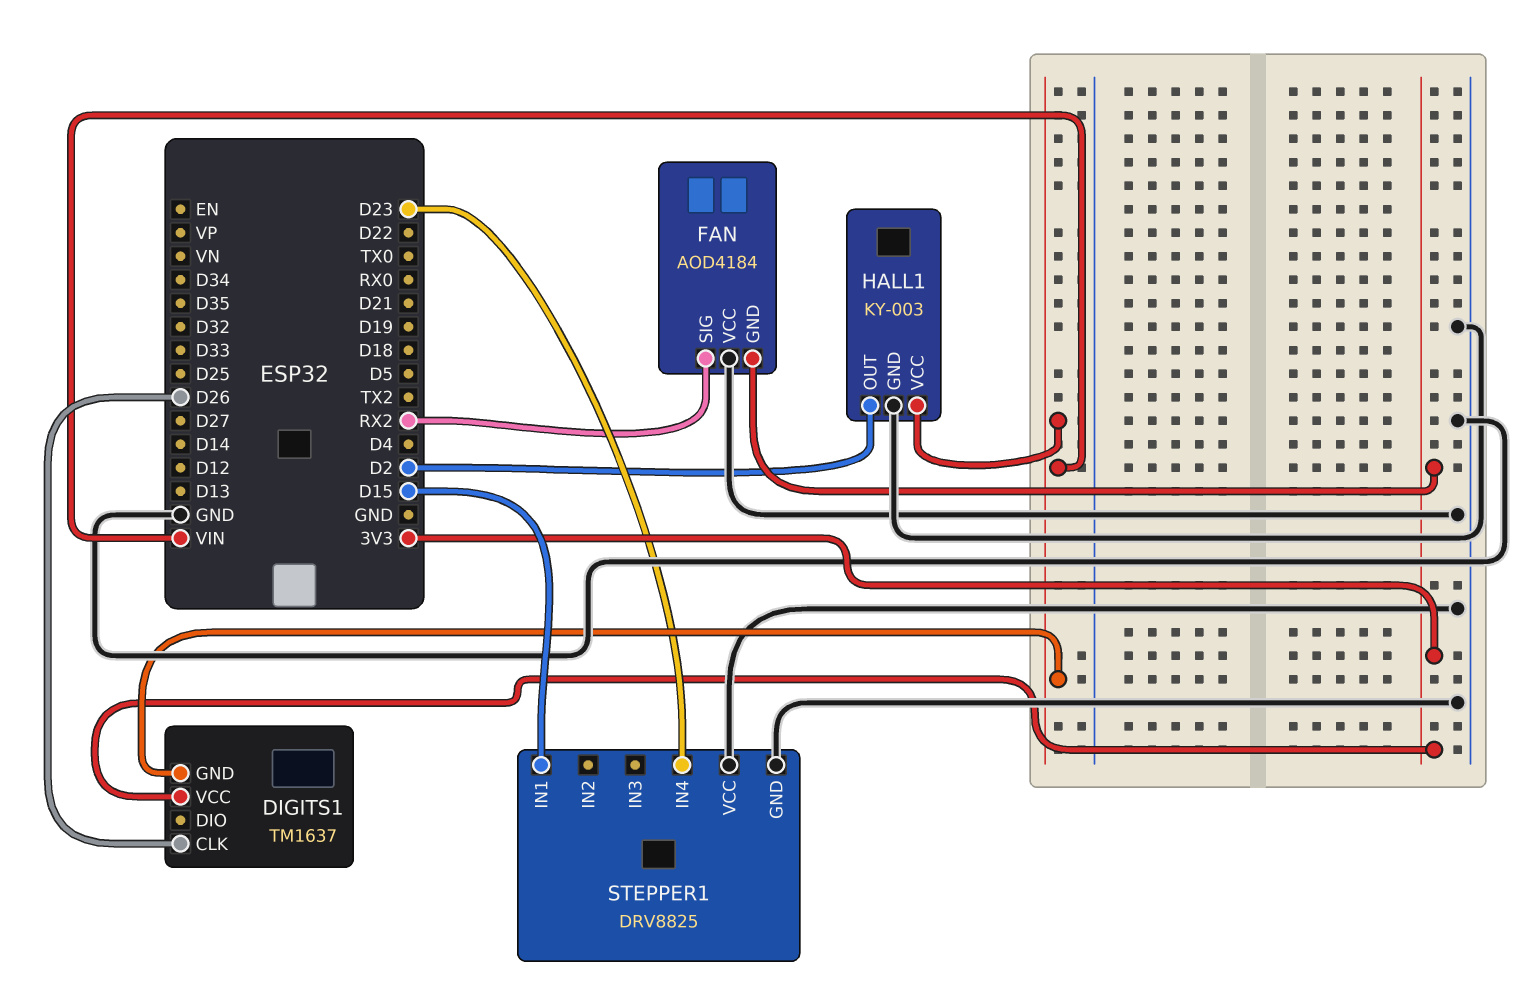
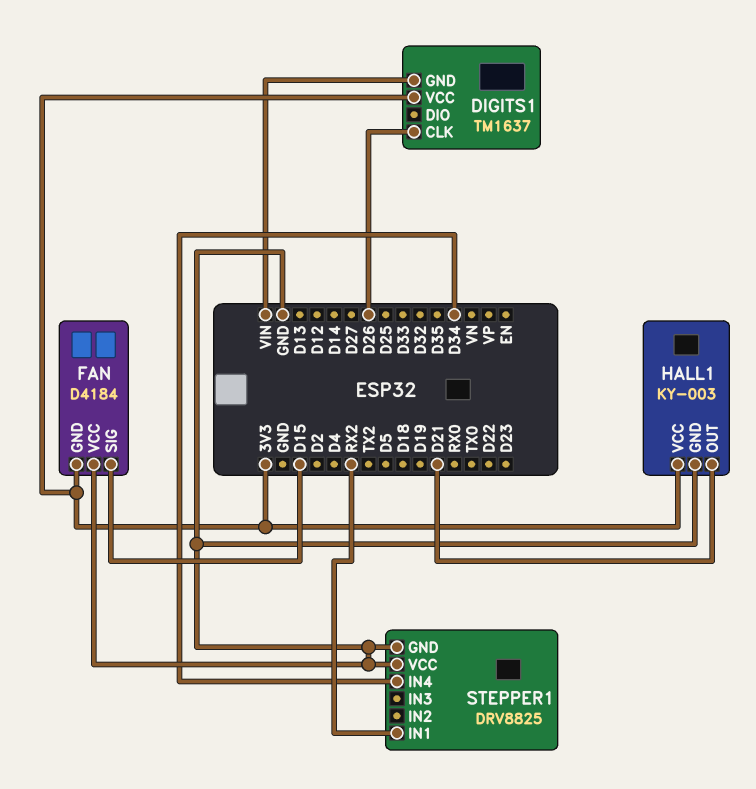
FAN: AOD4184 -> D4184
FAN pin SIG: RX2 -> D15
HALL1 pin OUT: D2 -> D21
HALL1 pin VCC: VIN -> 3V3
STEPPER1 pin IN1: D15 -> RX2
STEPPER1 pin IN4: D23 -> D34

